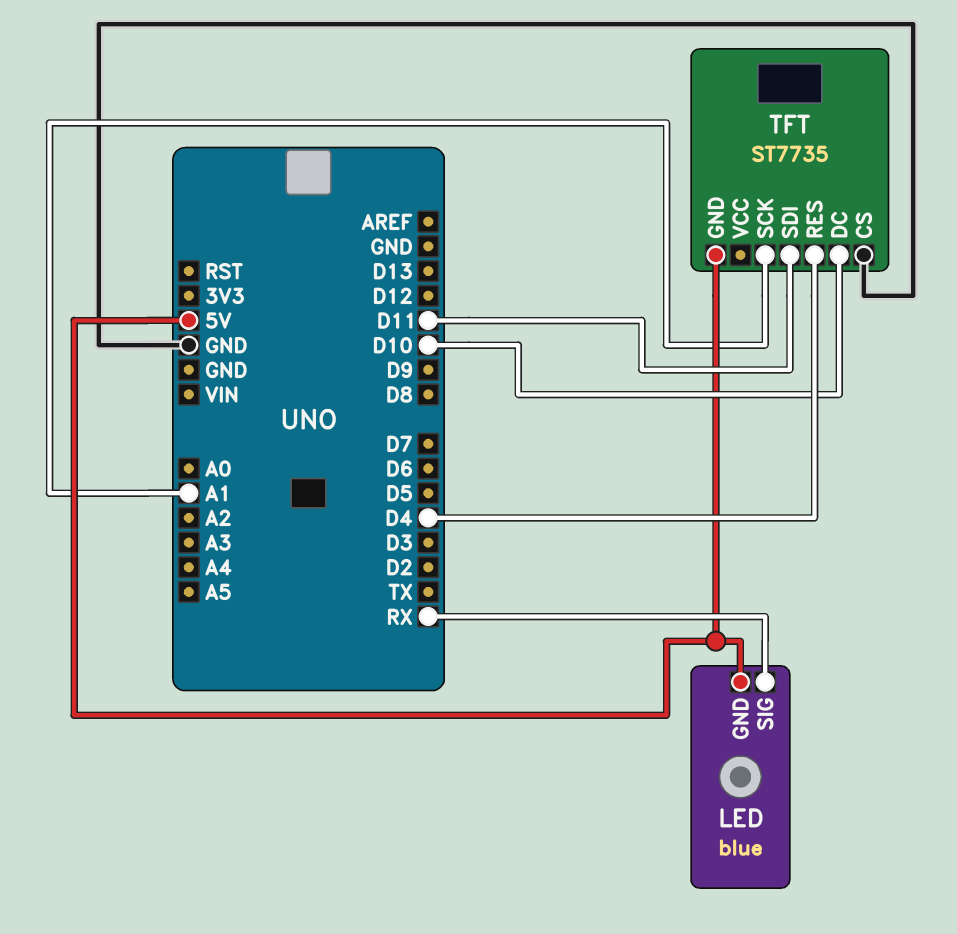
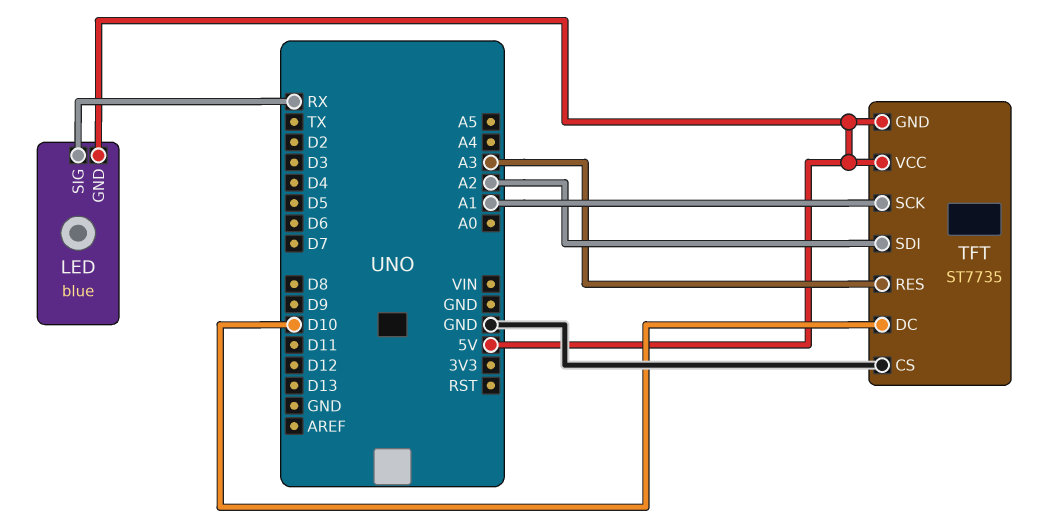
TFT pin RES: D4 -> A3
TFT pin SDI: D11 -> A2
TFT pin VCC: none -> 5V

